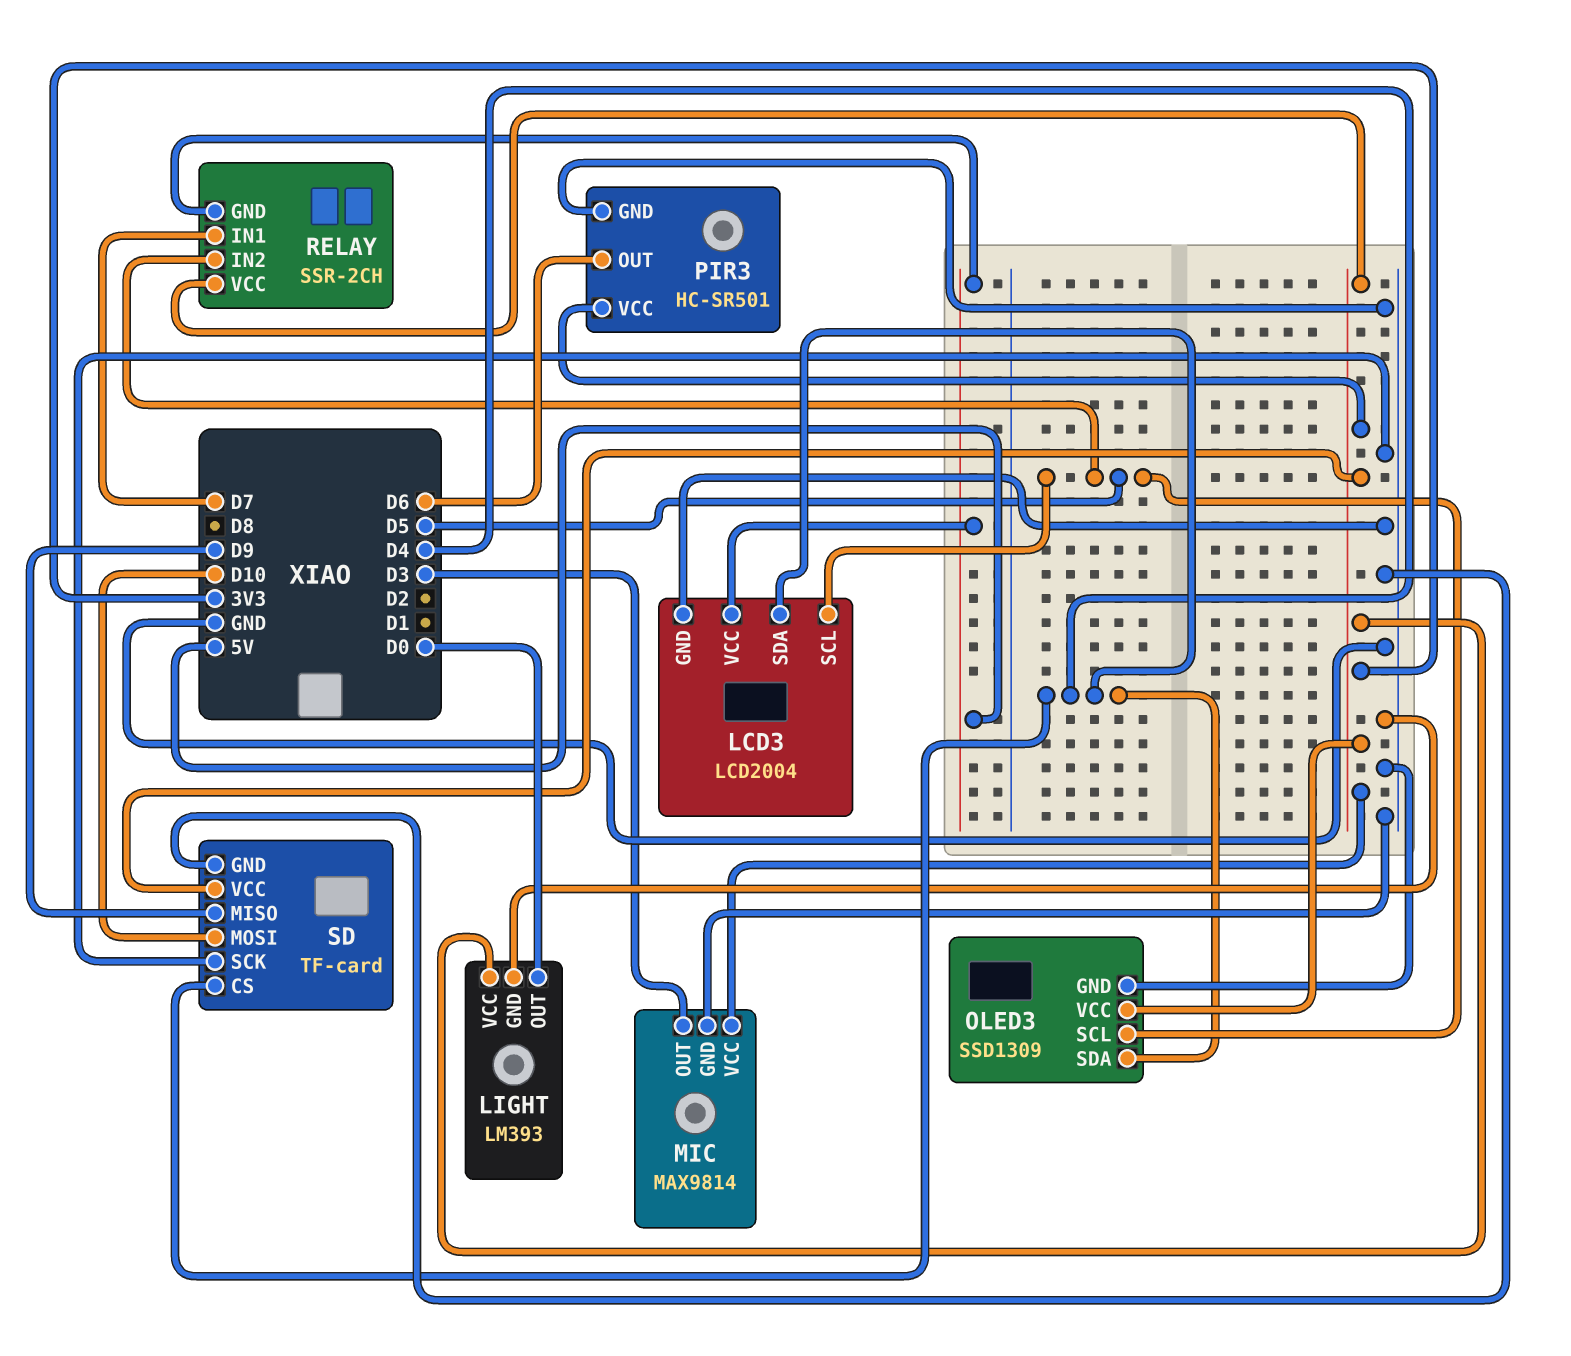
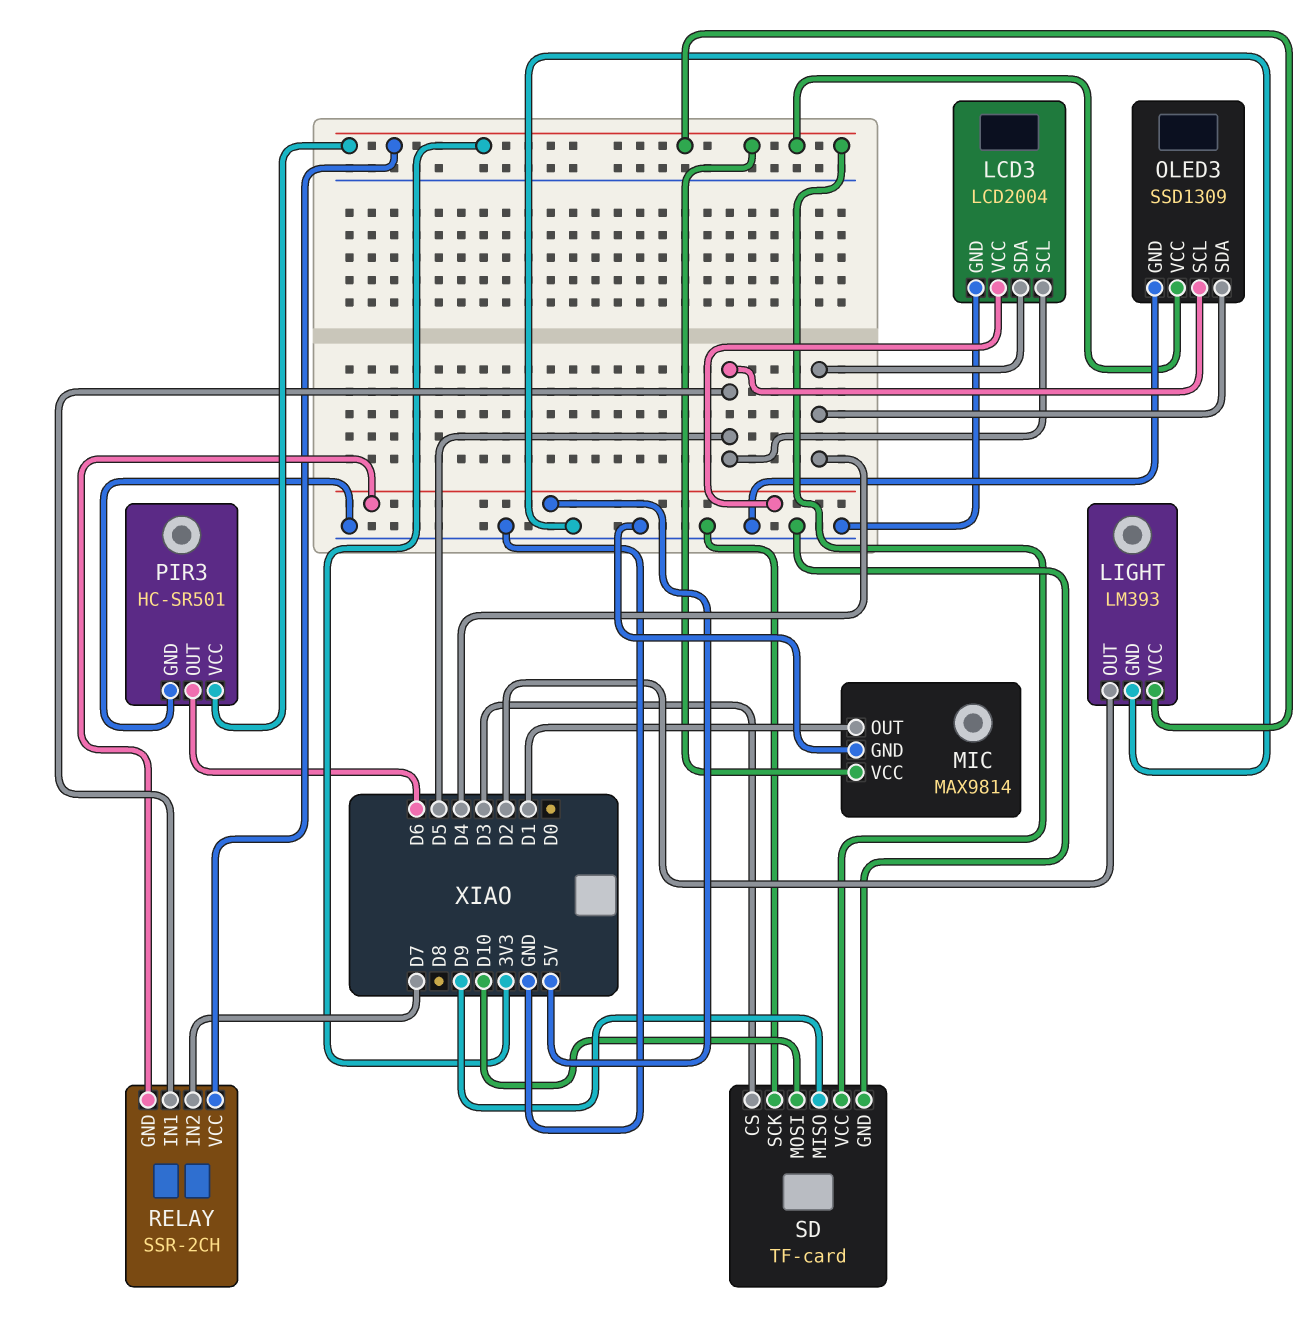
LIGHT pin OUT: D0 -> D2
MIC pin OUT: D3 -> D1
RELAY pin IN1: D7 -> D5
RELAY pin IN2: D5 -> D7
SD pin CS: D4 -> D3

